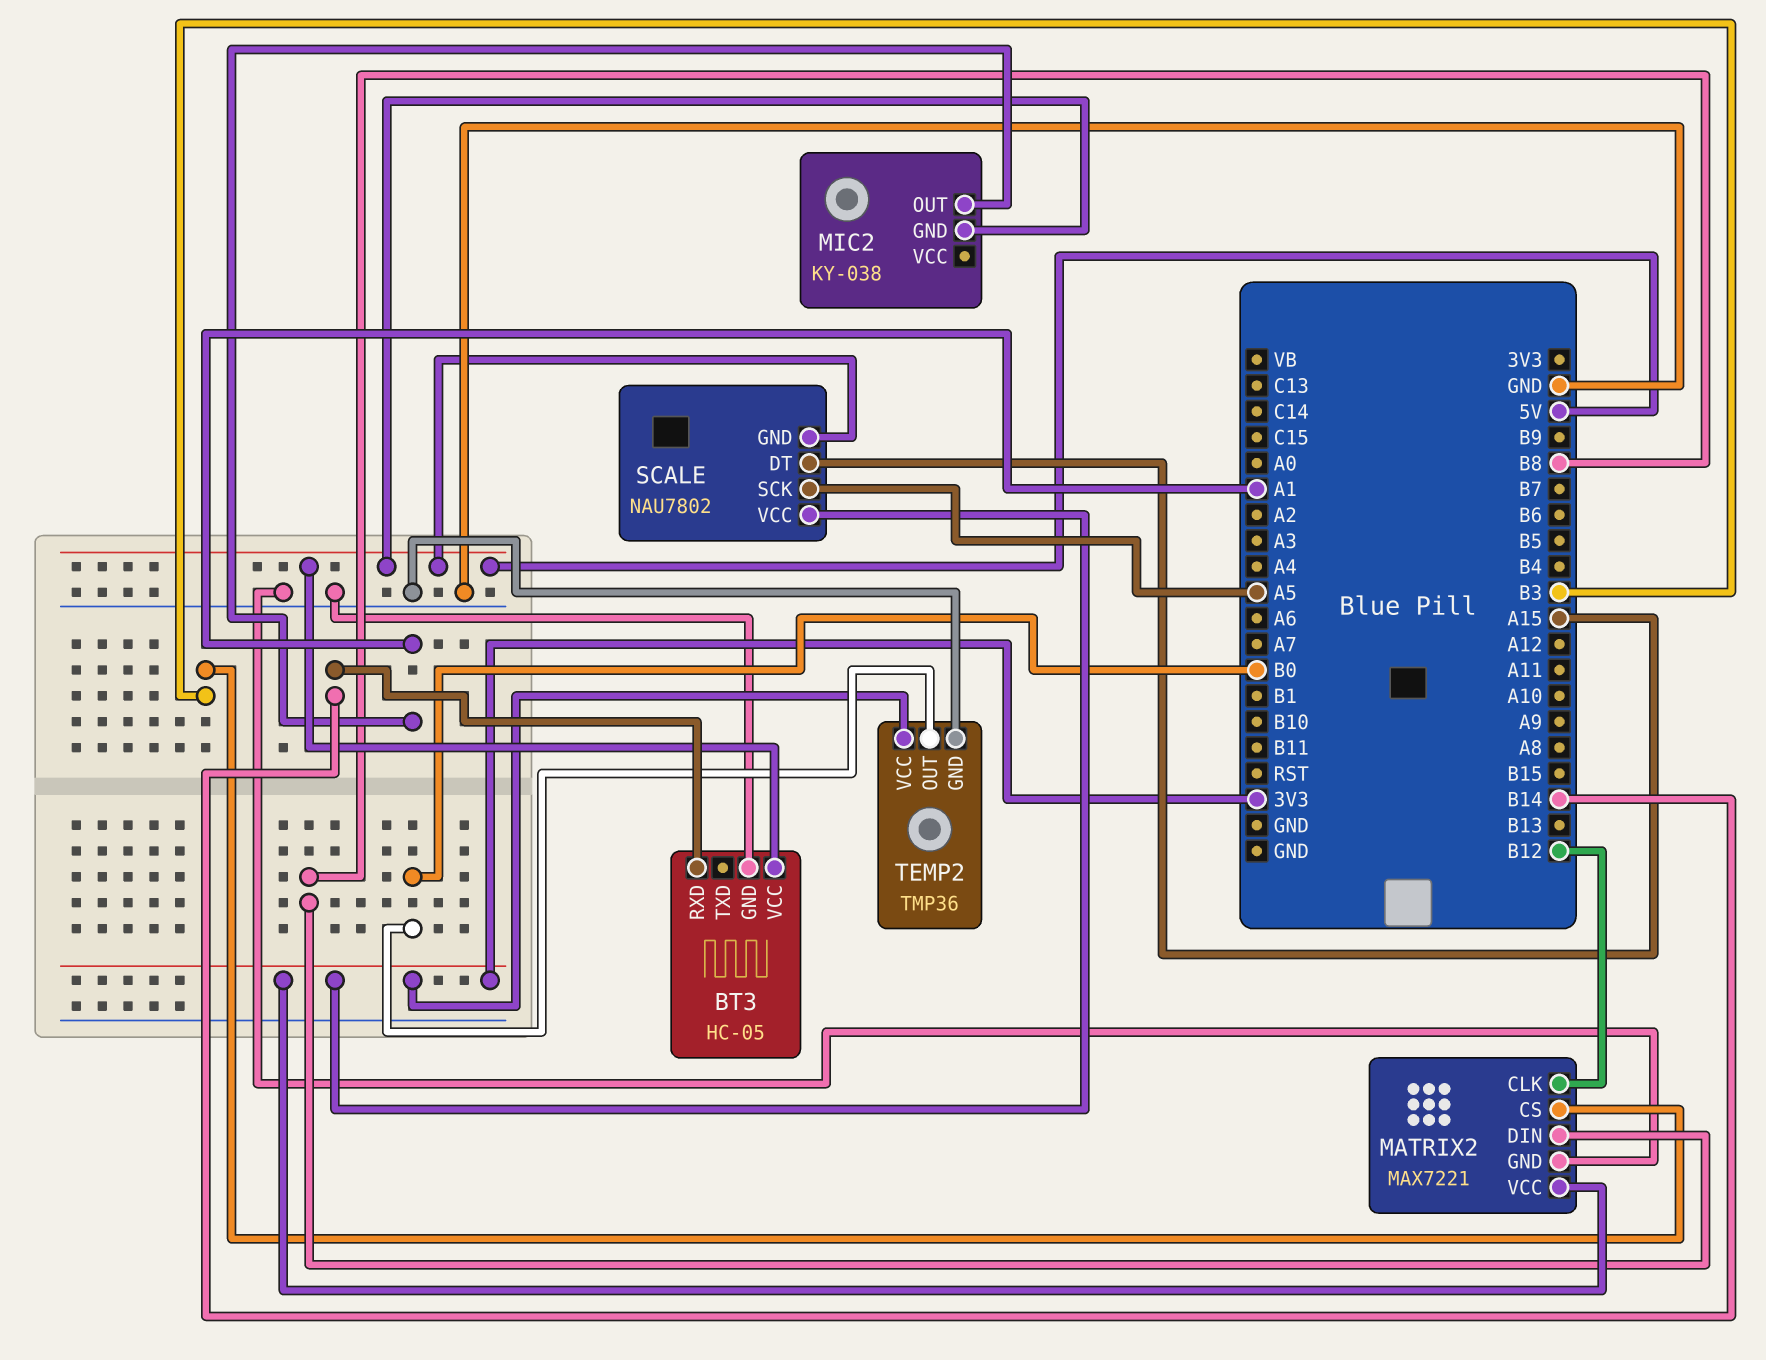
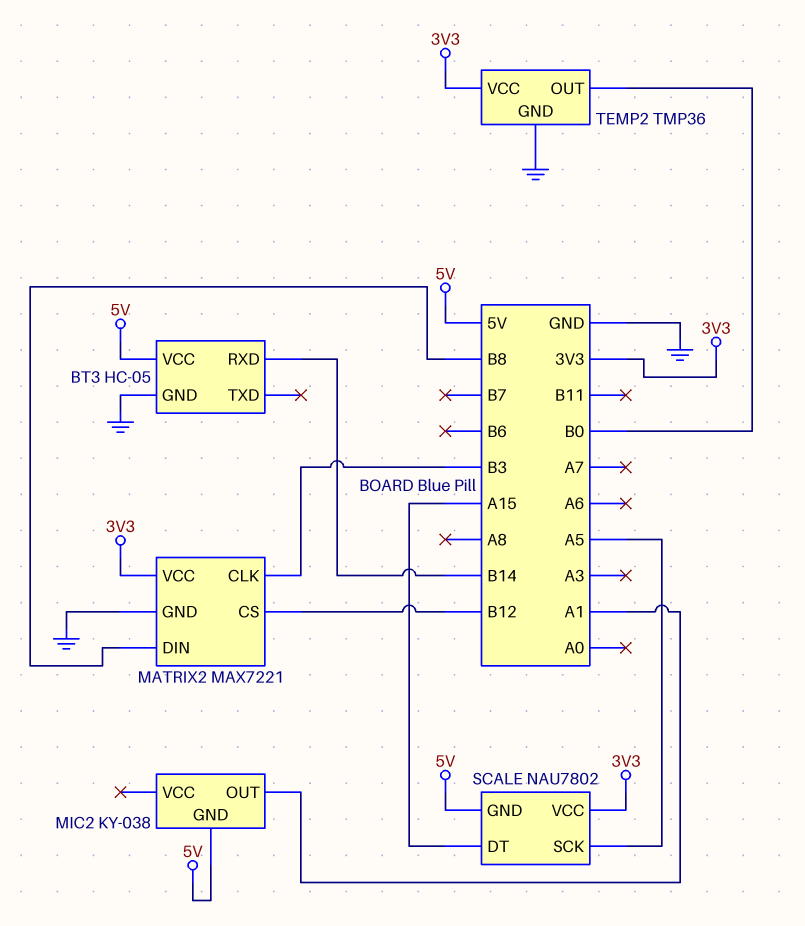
MATRIX2 pin CLK: B12 -> B3
MATRIX2 pin CS: B3 -> B12

